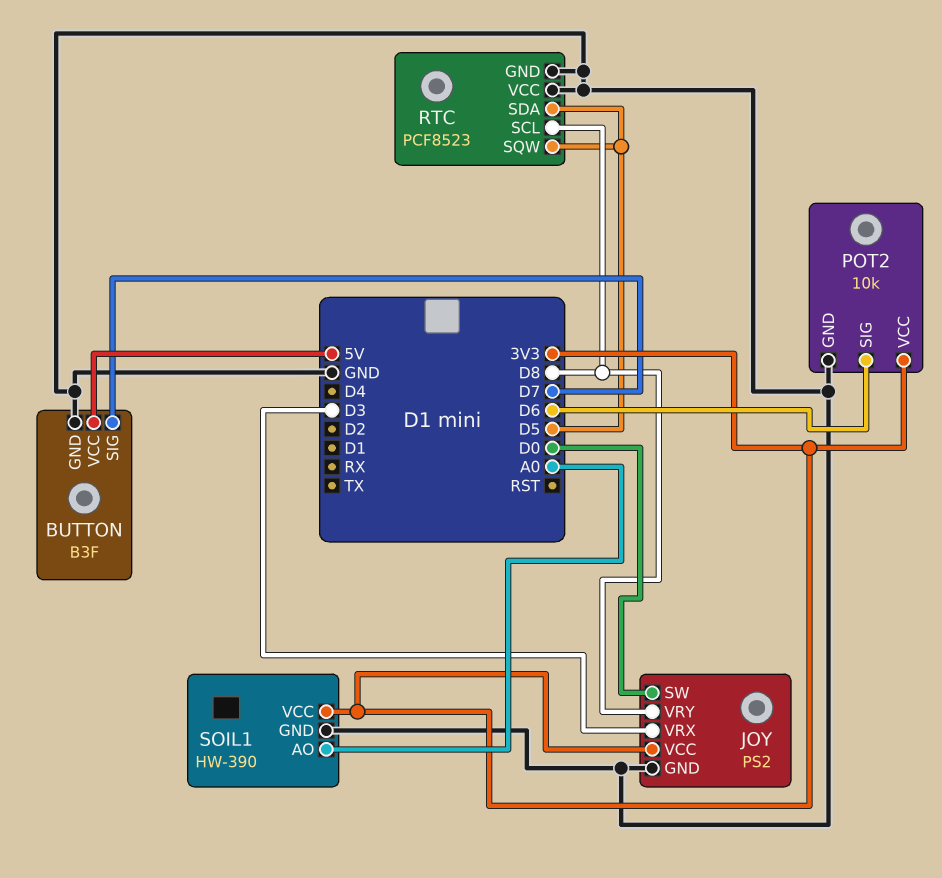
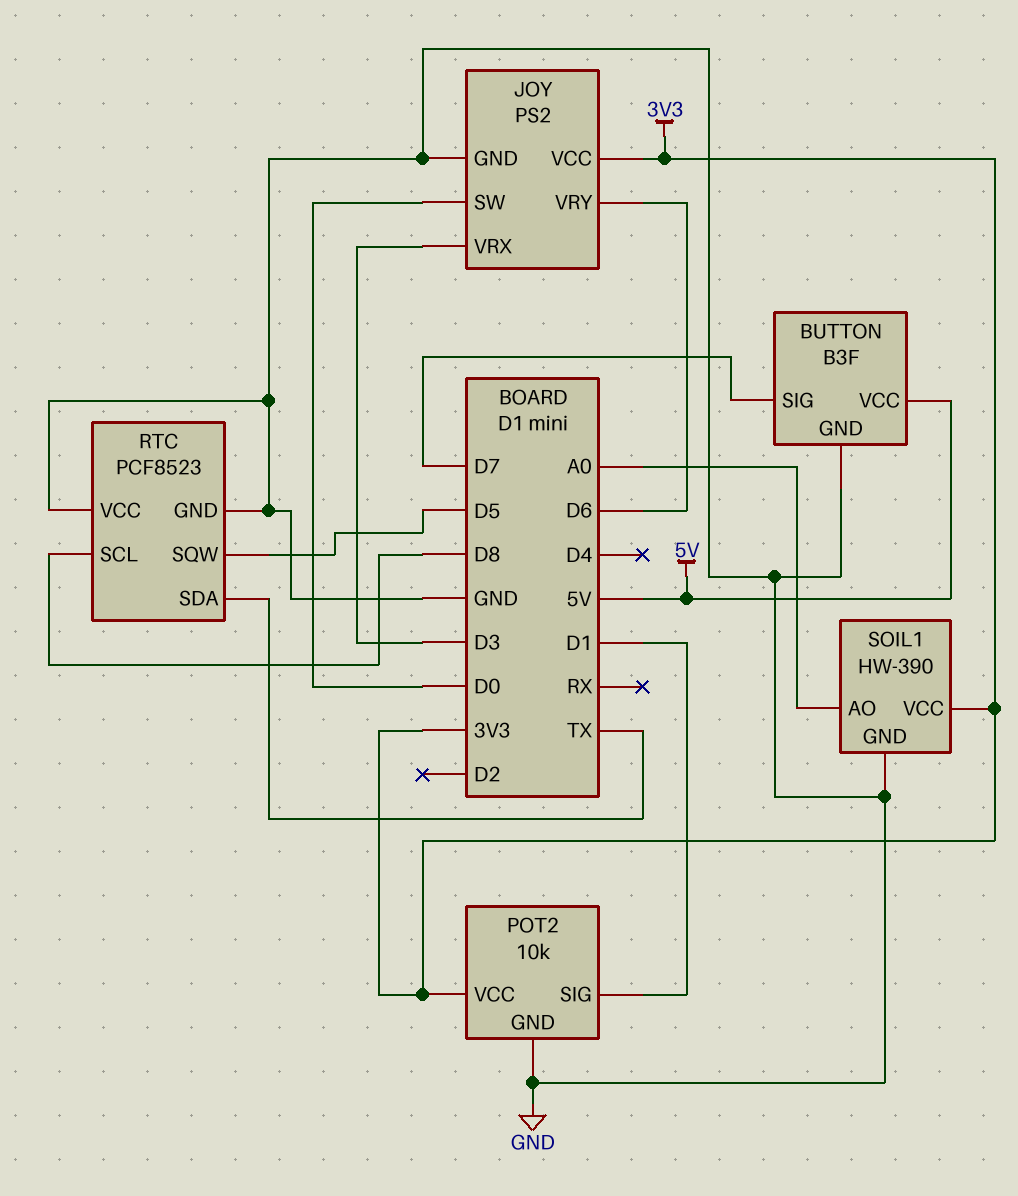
JOY pin VRY: D8 -> D6
POT2 pin SIG: D6 -> D1
RTC pin SDA: D5 -> TX

